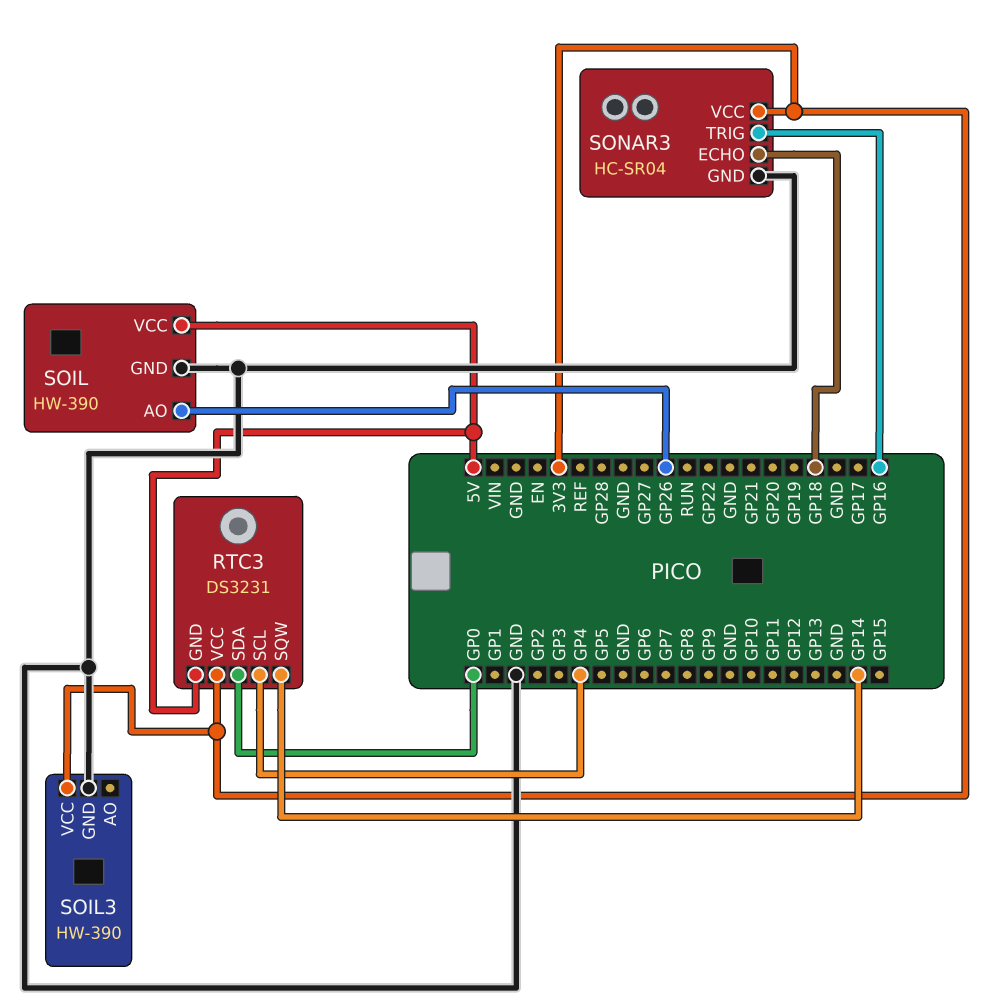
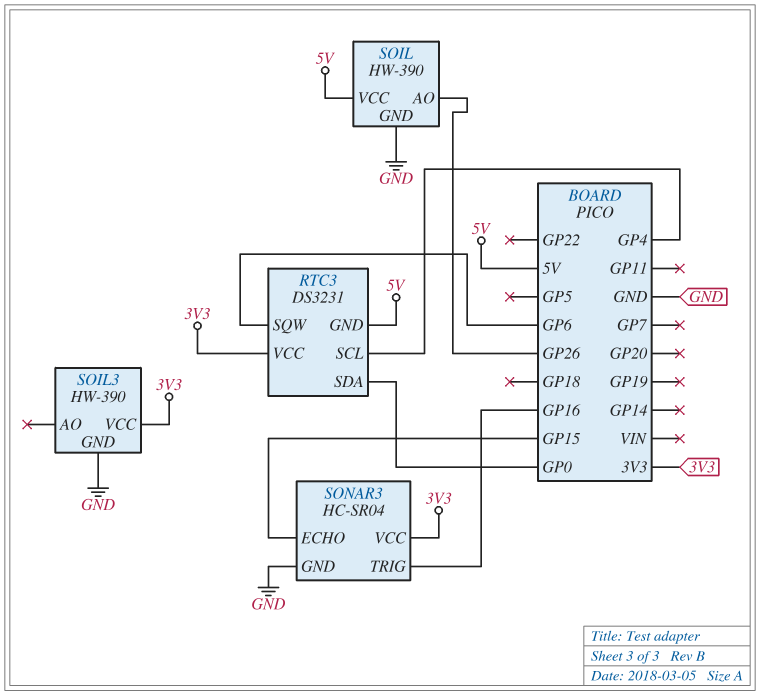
RTC3 pin SQW: GP14 -> GP6
SONAR3 pin ECHO: GP18 -> GP15

